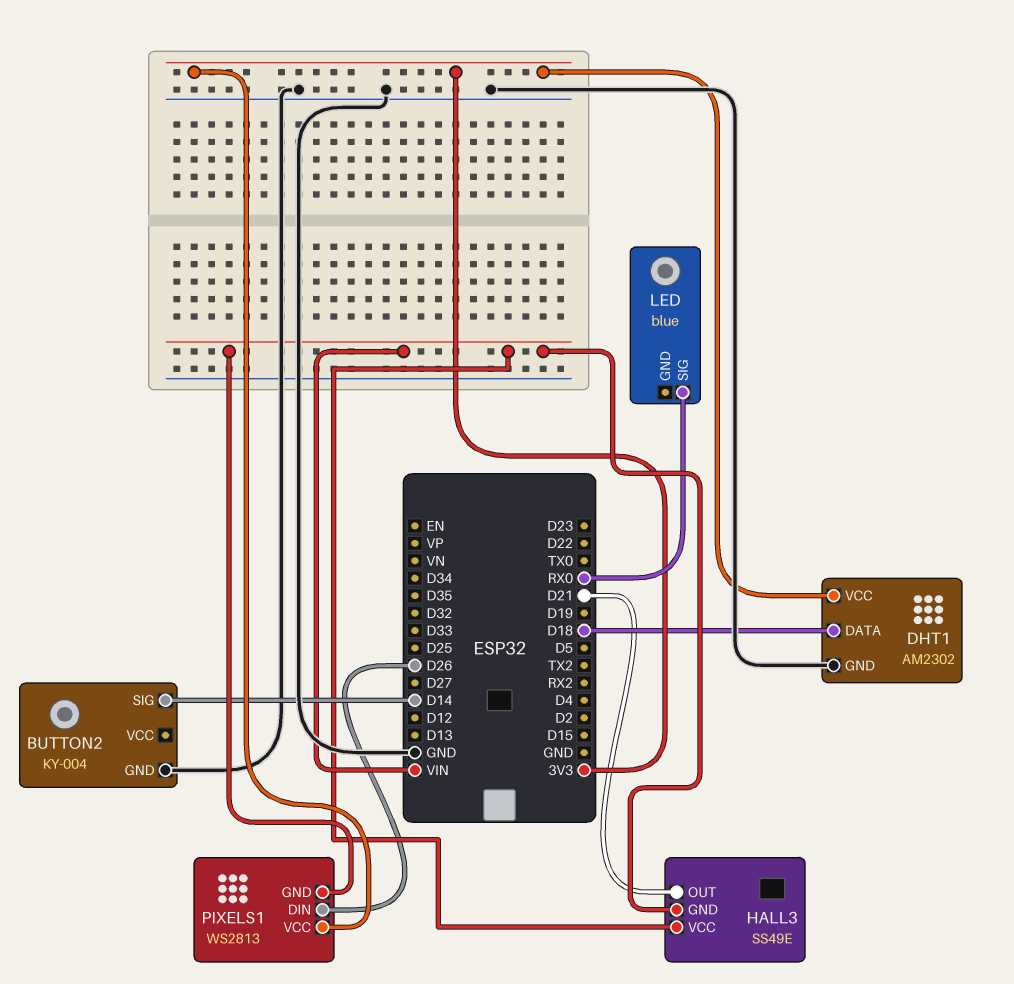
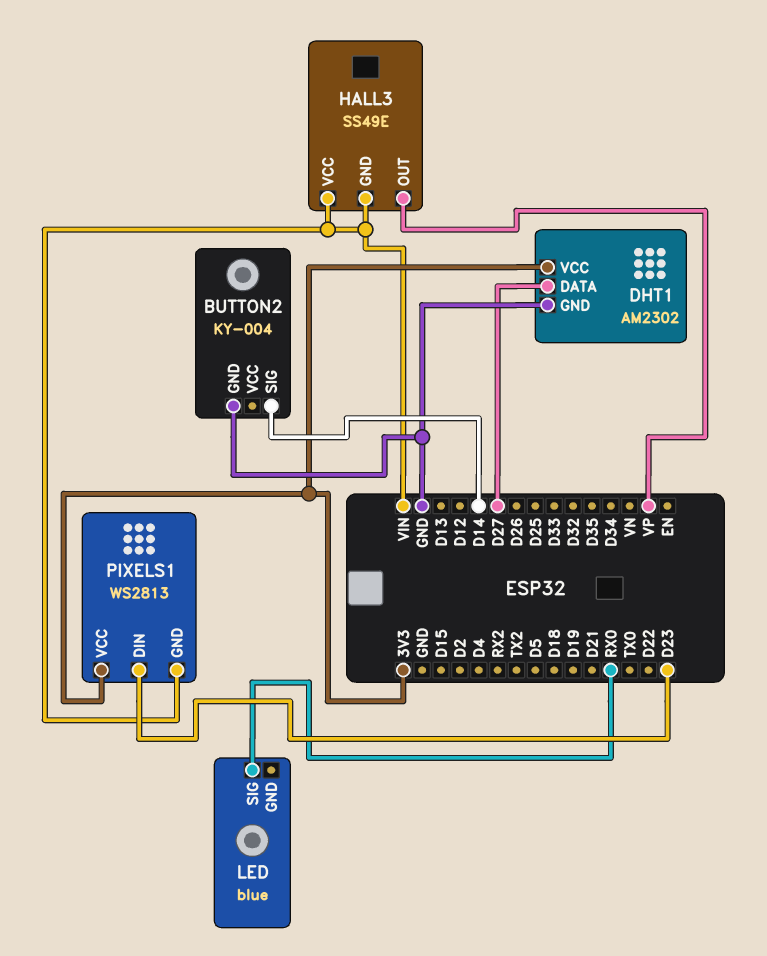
DHT1 pin DATA: D18 -> D27
HALL3 pin OUT: D21 -> VP
PIXELS1 pin DIN: D26 -> D23

